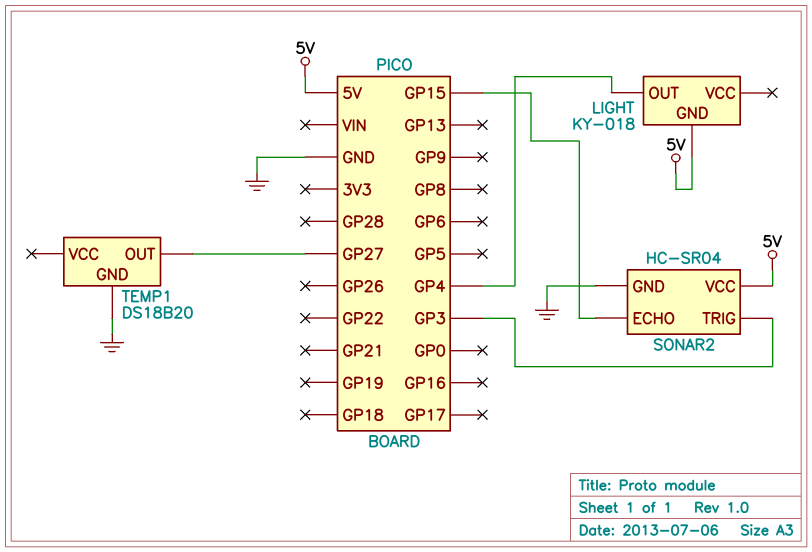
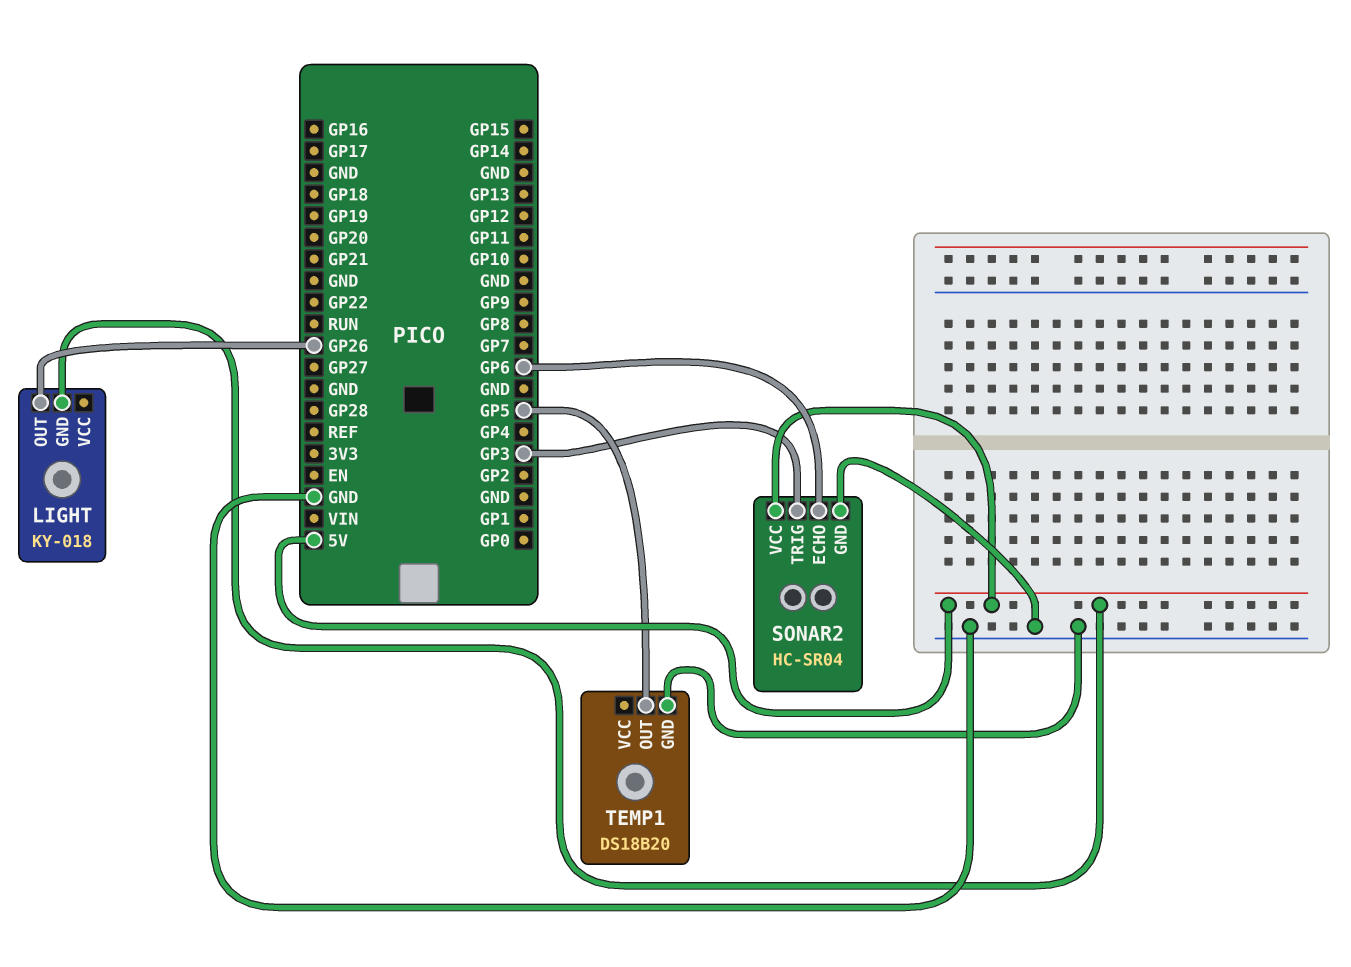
LIGHT pin OUT: GP4 -> GP26
SONAR2 pin ECHO: GP15 -> GP6
TEMP1 pin OUT: GP27 -> GP5

